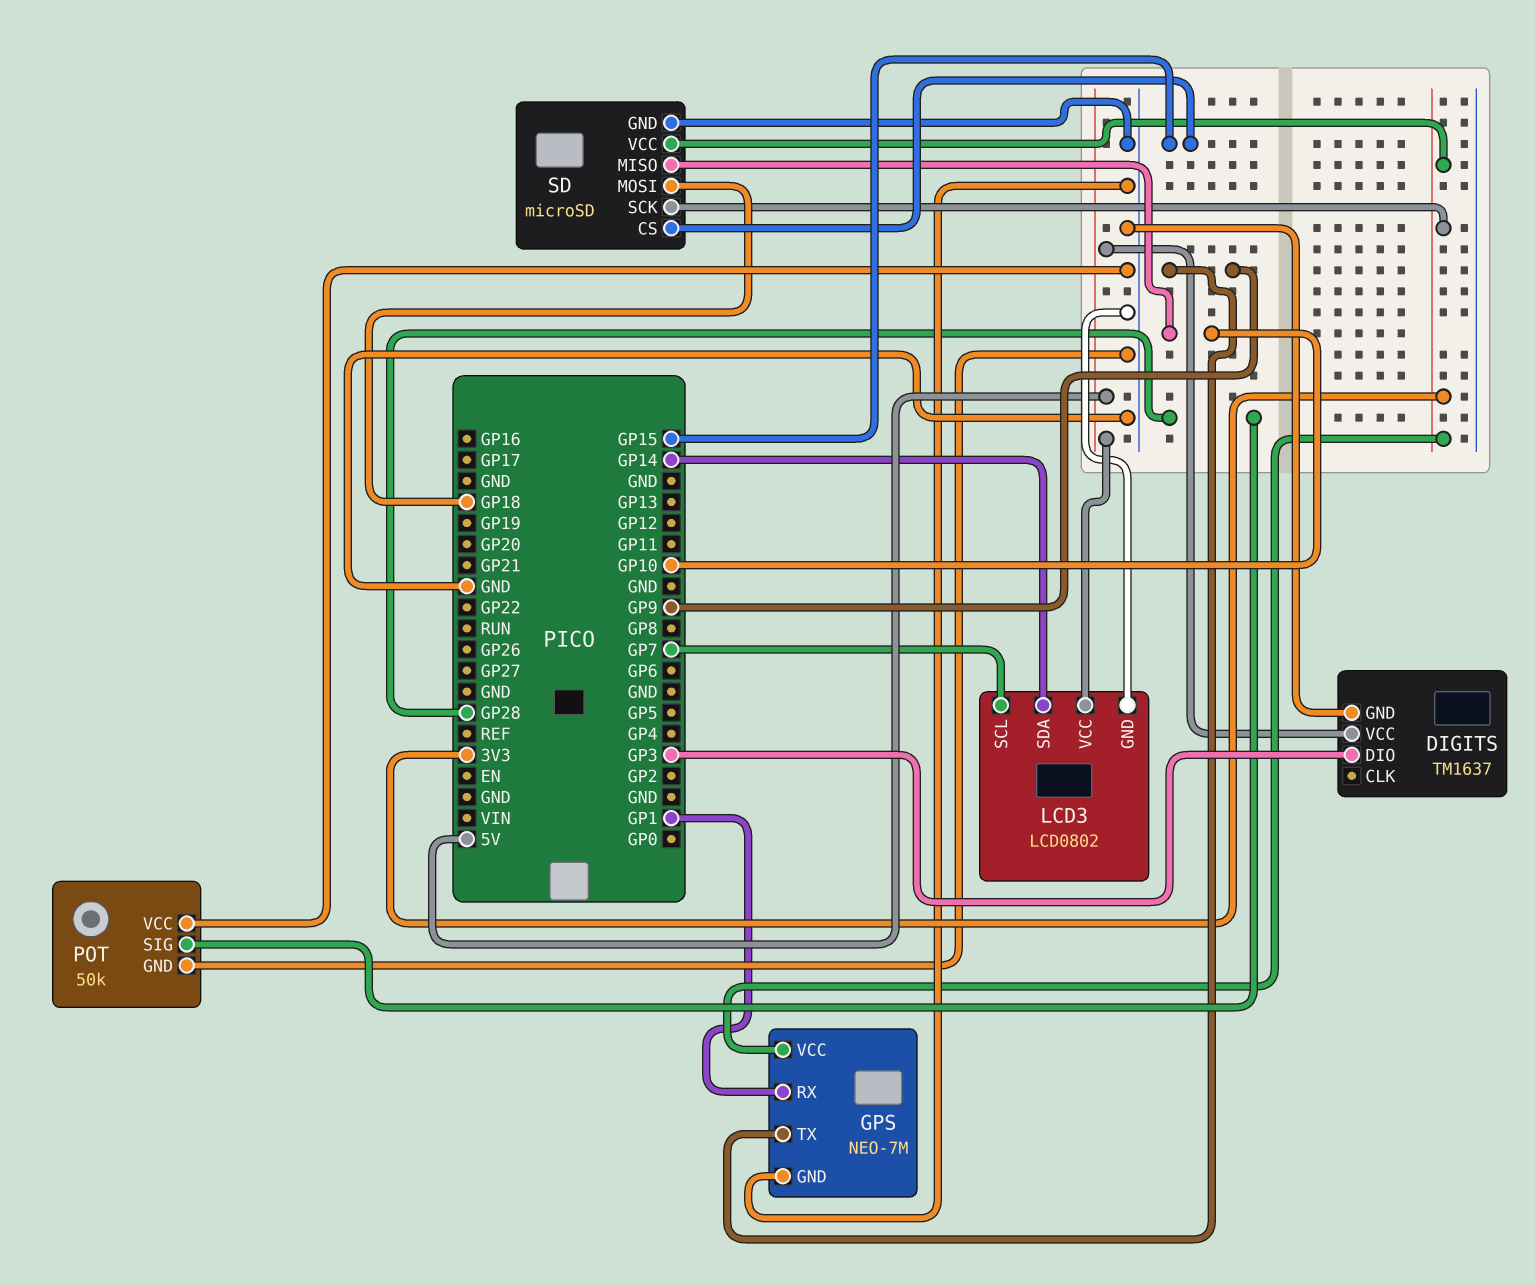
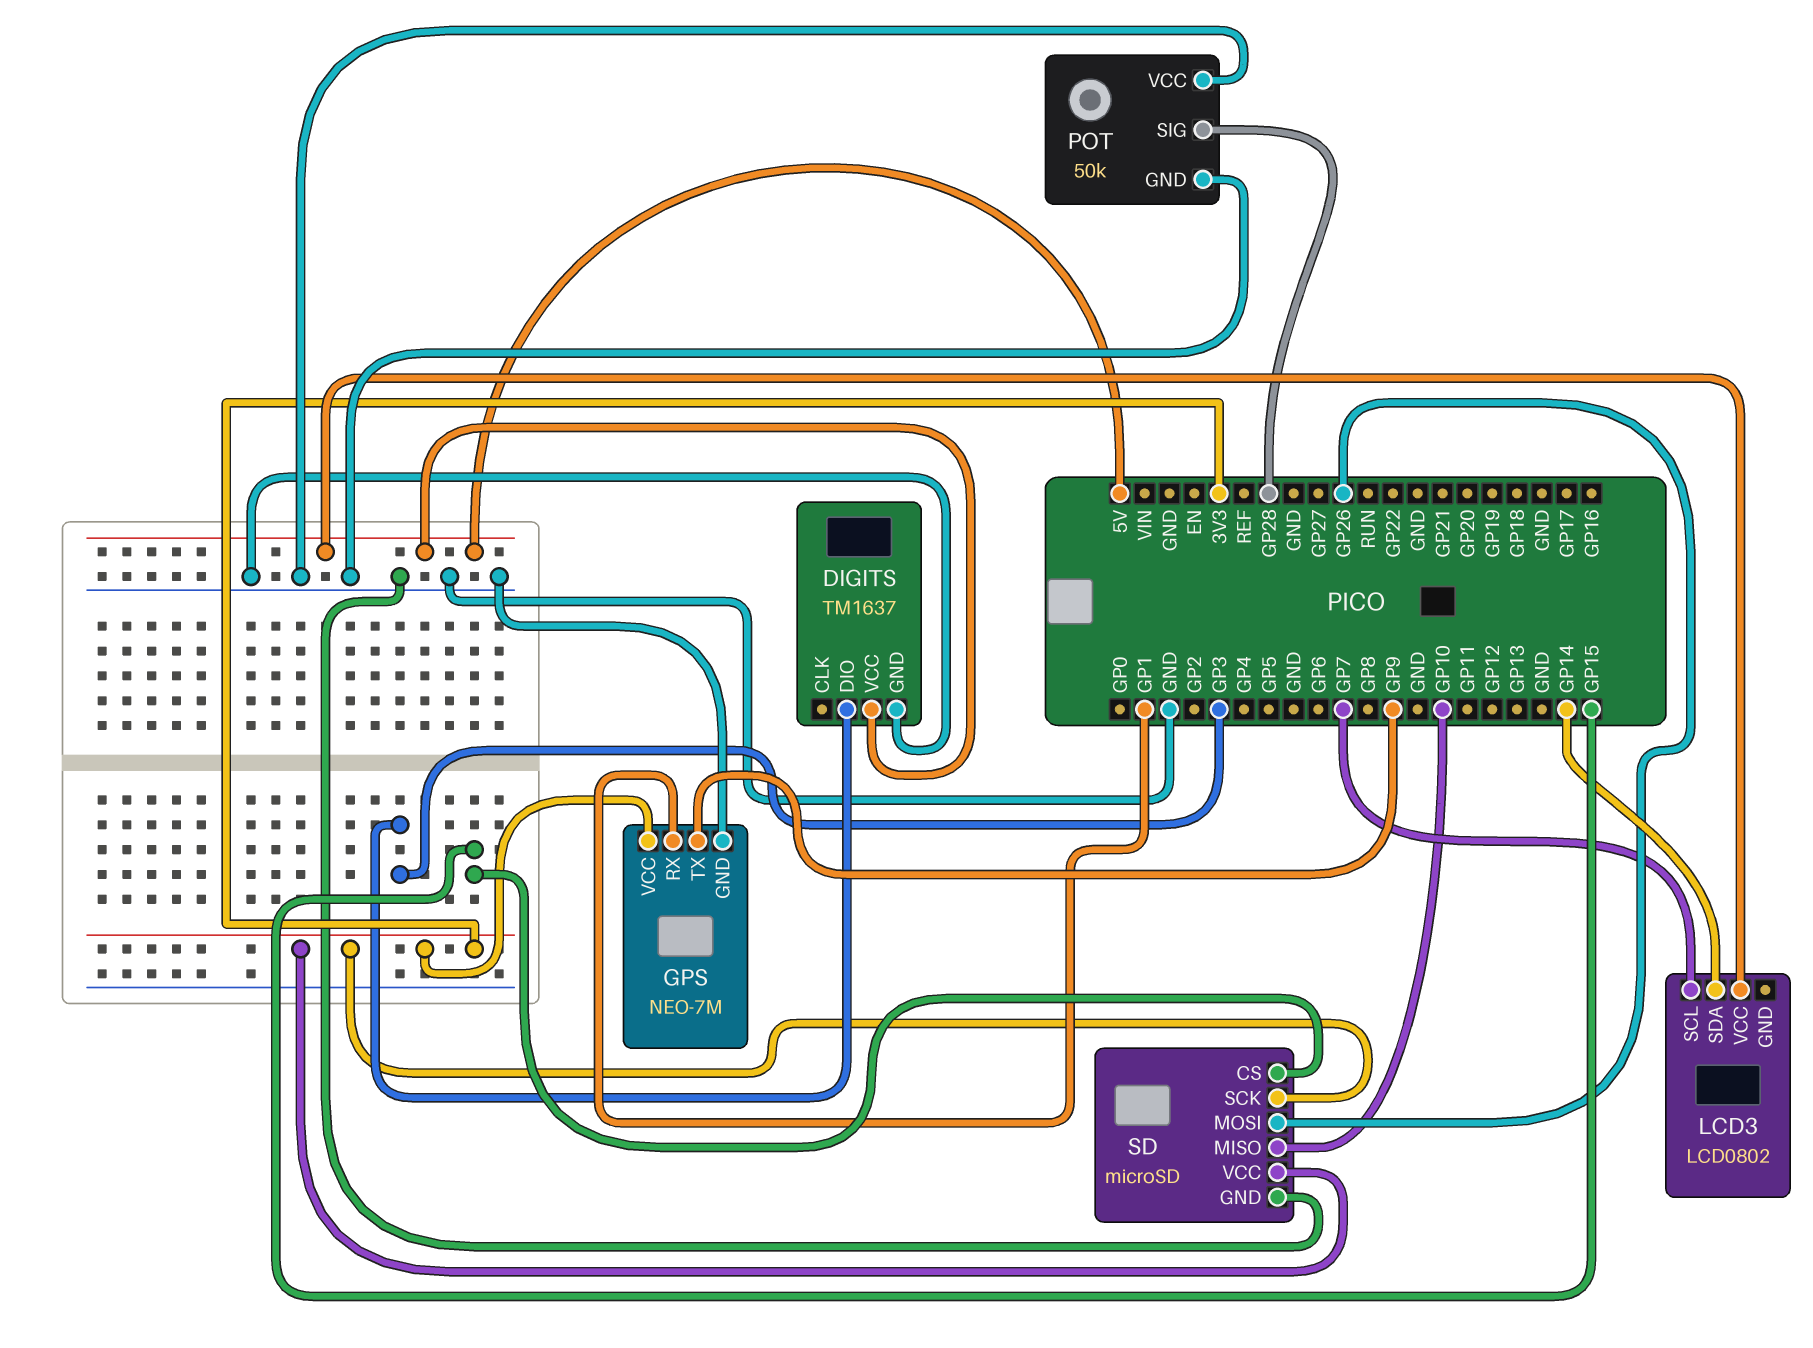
LCD3 pin GND: GND -> none
SD pin MOSI: GP18 -> GP26

